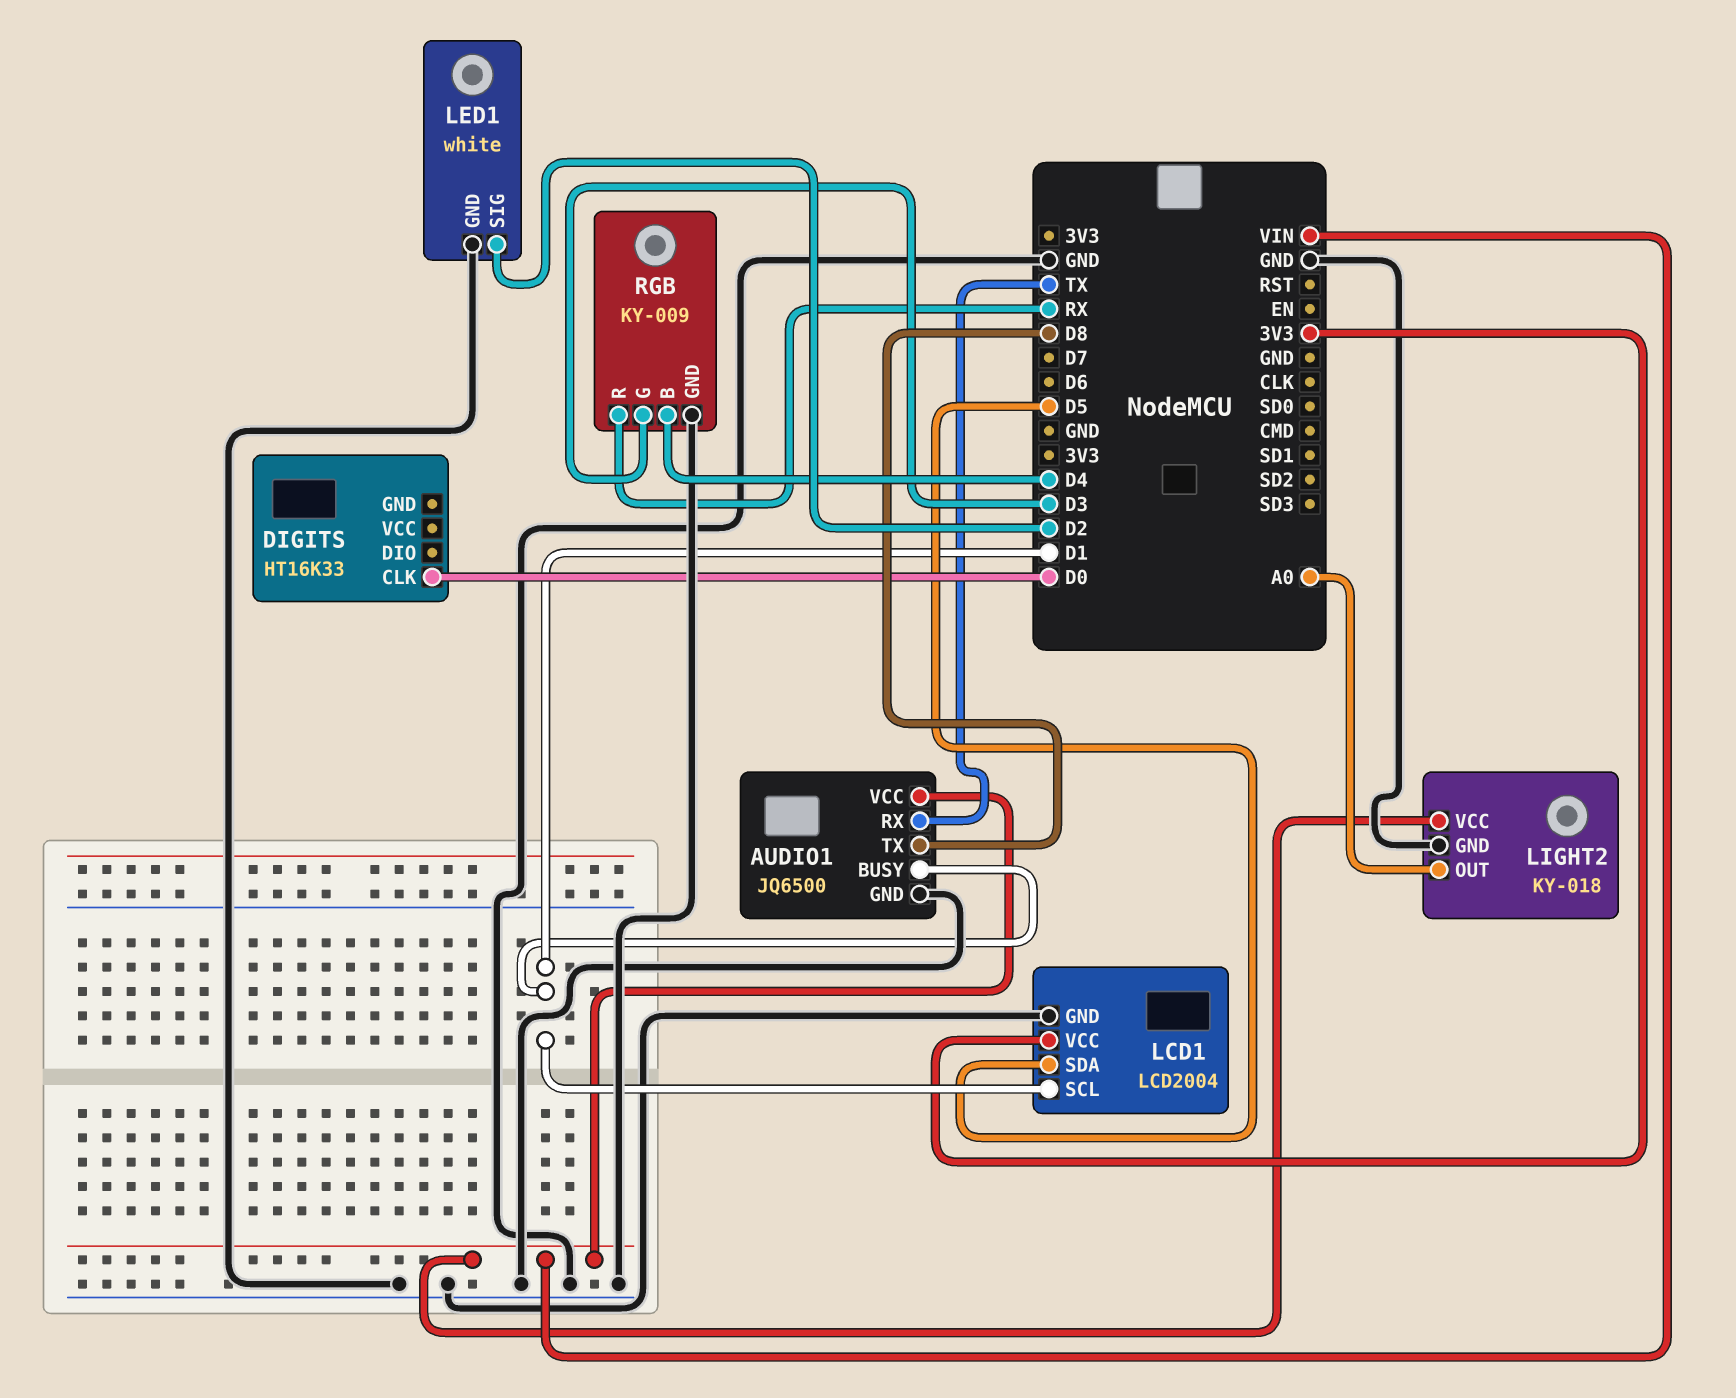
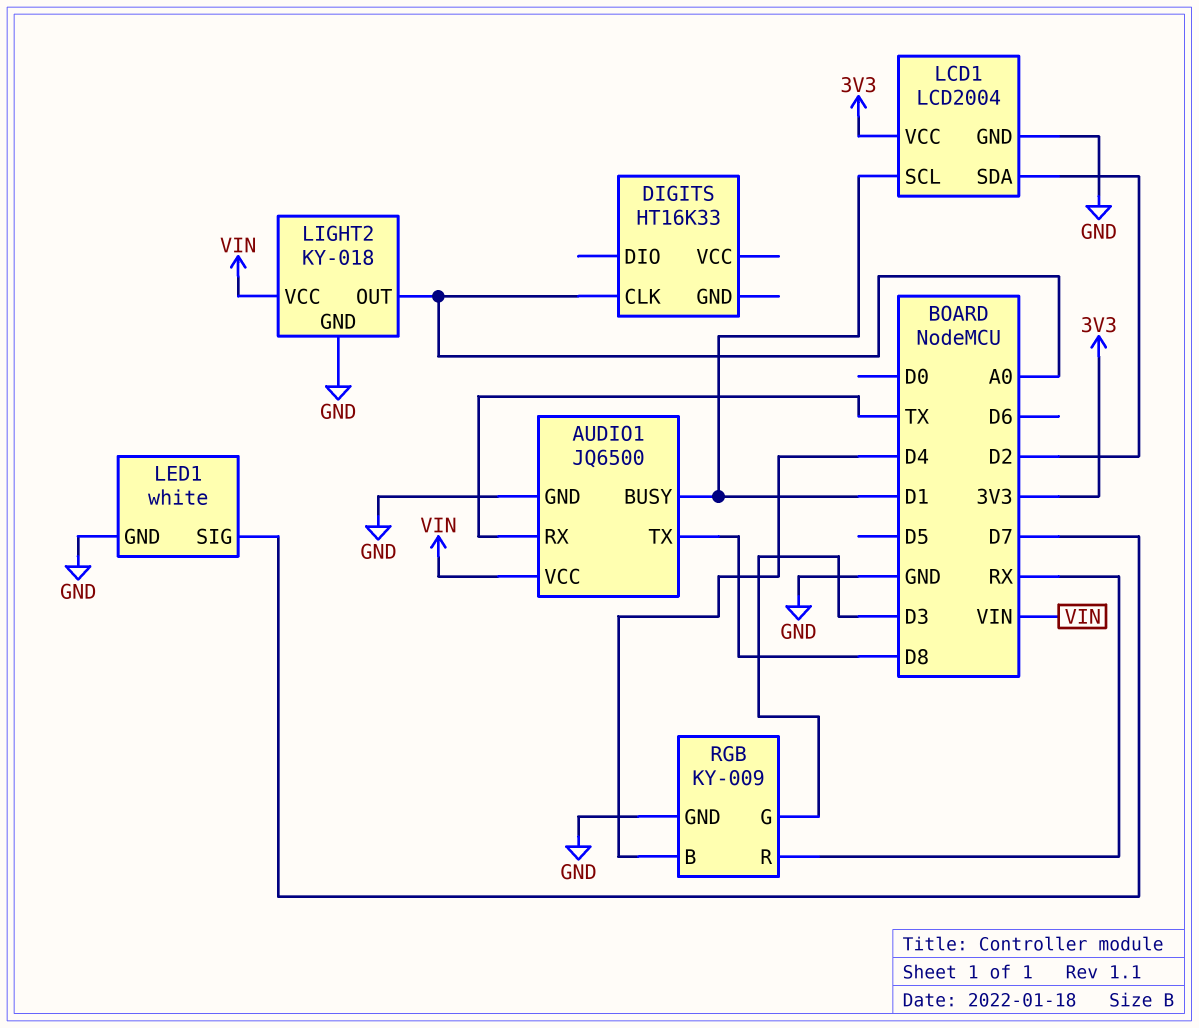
DIGITS pin CLK: D0 -> A0
LCD1 pin SDA: D5 -> D2
LED1 pin SIG: D2 -> D7

